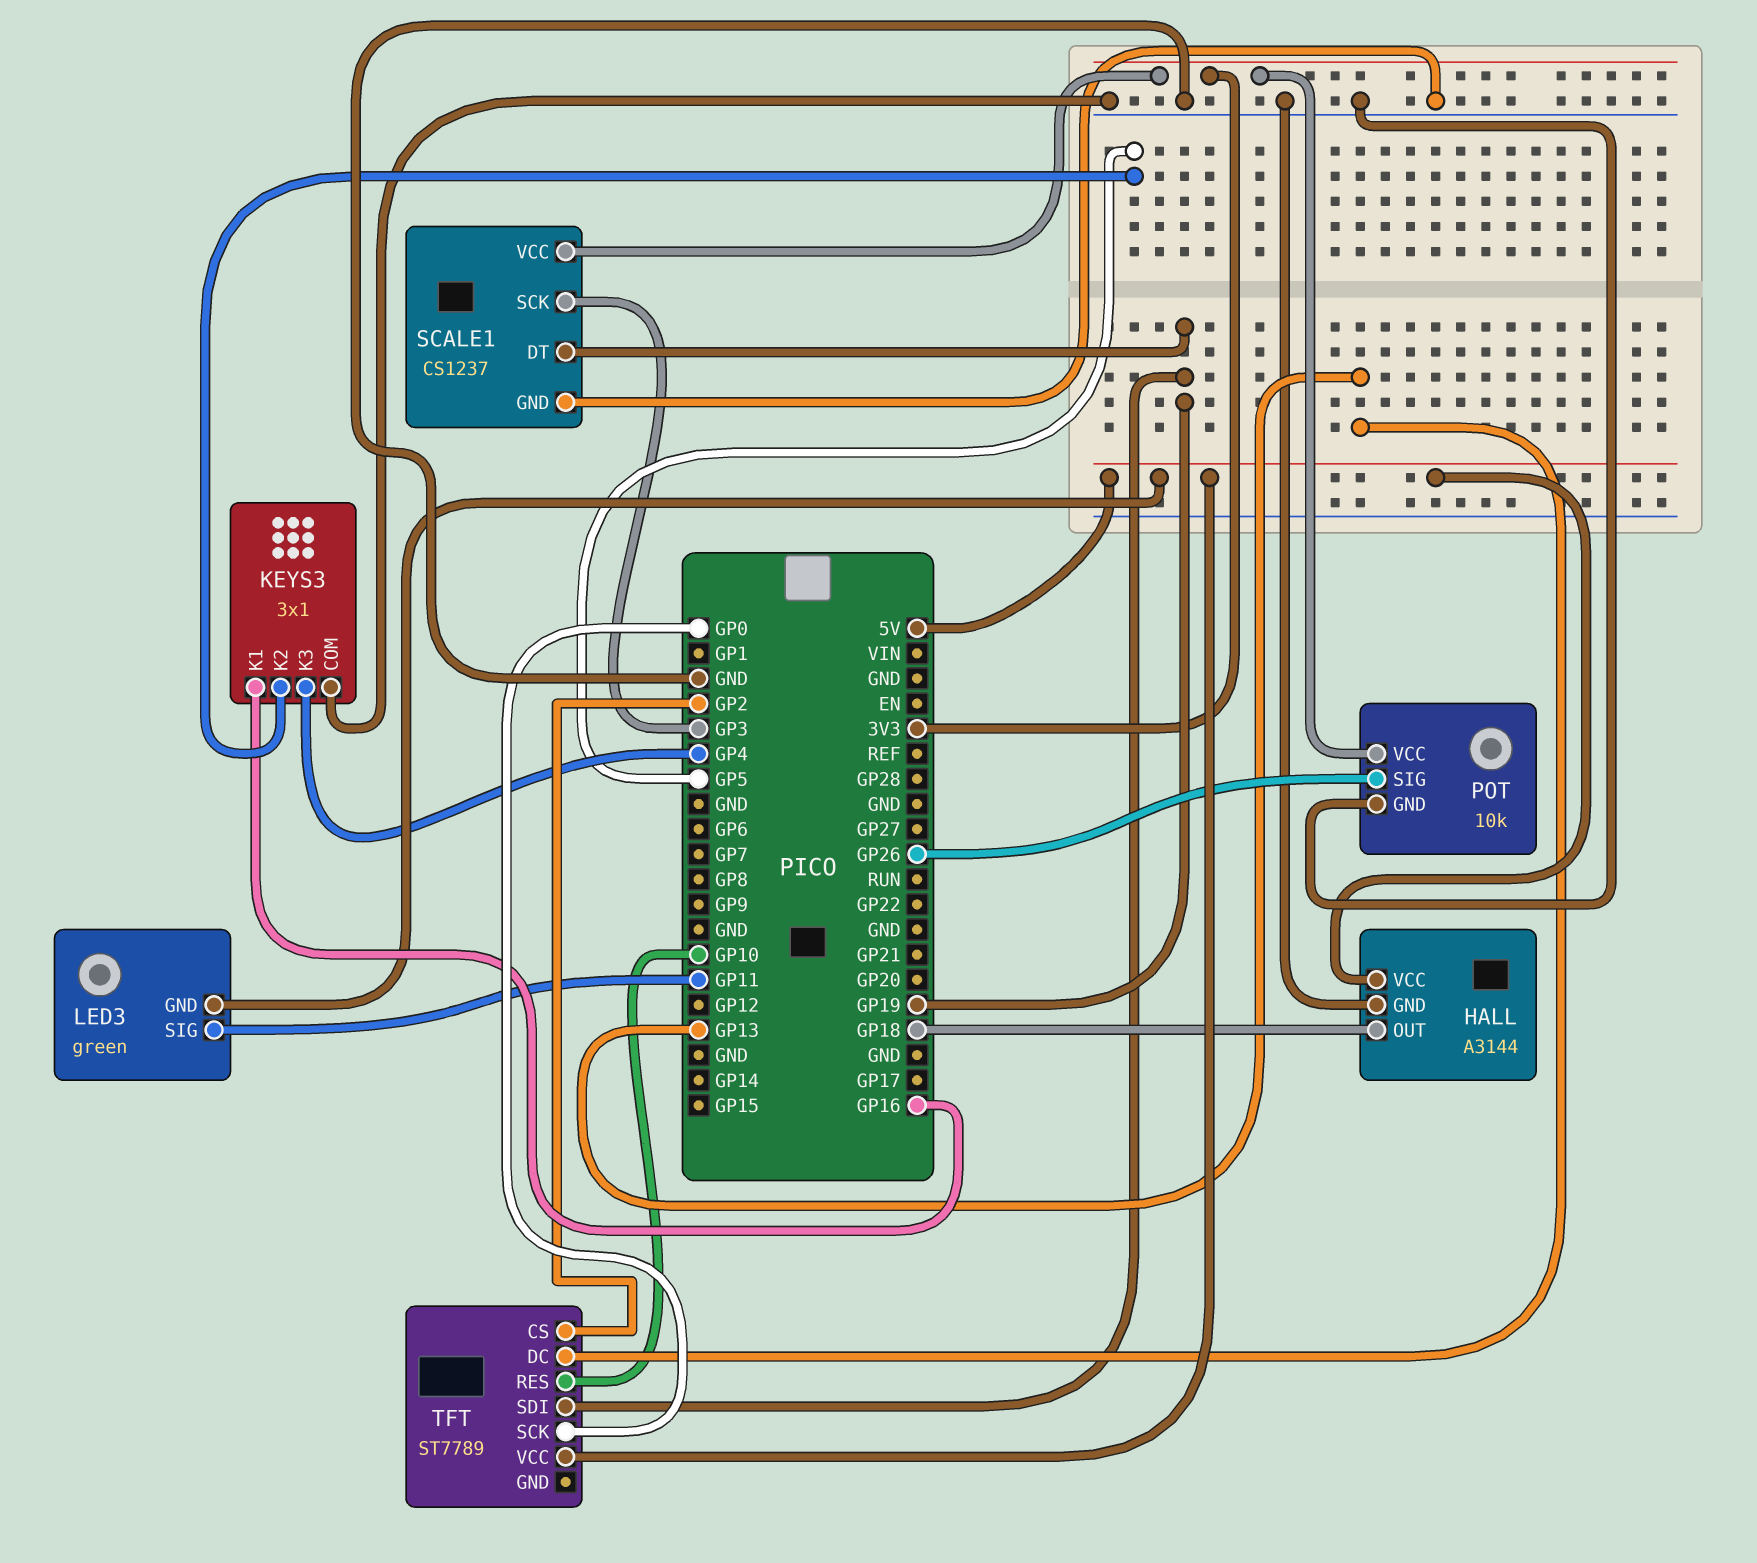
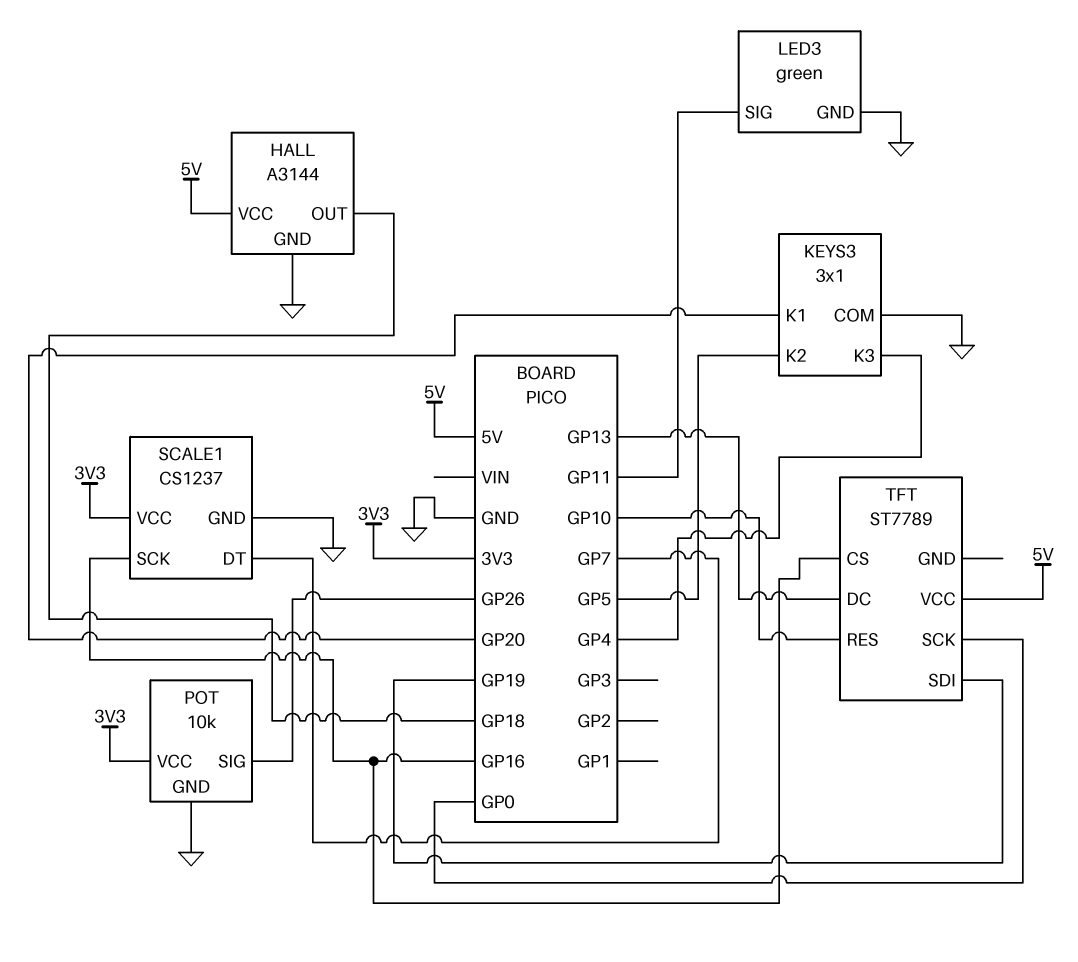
KEYS3 pin K1: GP16 -> GP20
LED3 pin GND: 5V -> GND
SCALE1 pin DT: GP19 -> GP7
SCALE1 pin SCK: GP3 -> GP16
TFT pin CS: GP2 -> GP16

